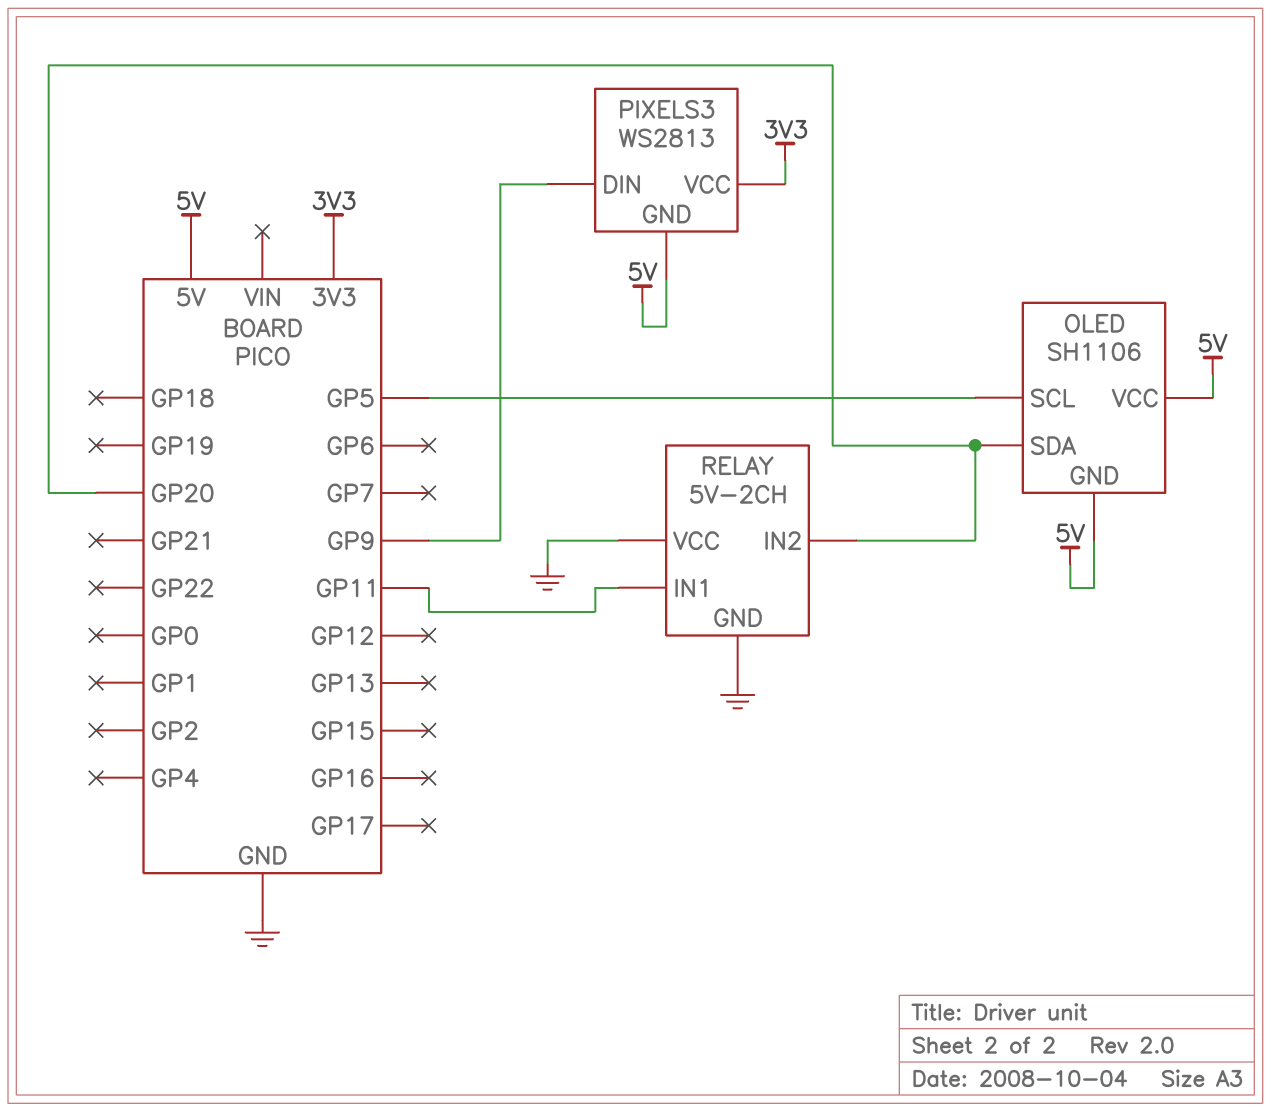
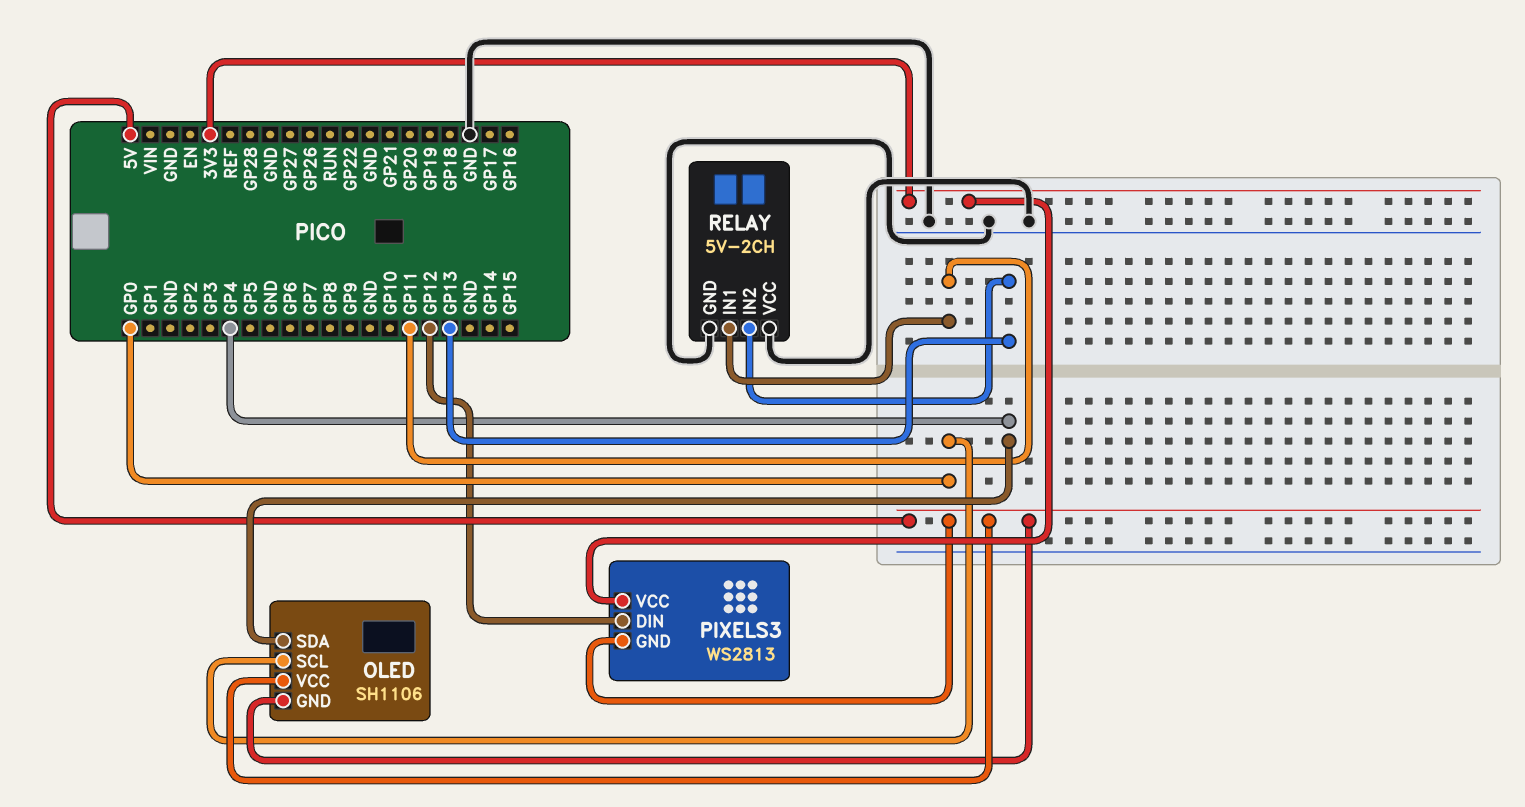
OLED pin SCL: GP5 -> GP0
OLED pin SDA: GP20 -> GP4
PIXELS3 pin DIN: GP9 -> GP12
RELAY pin IN2: GP20 -> GP13

